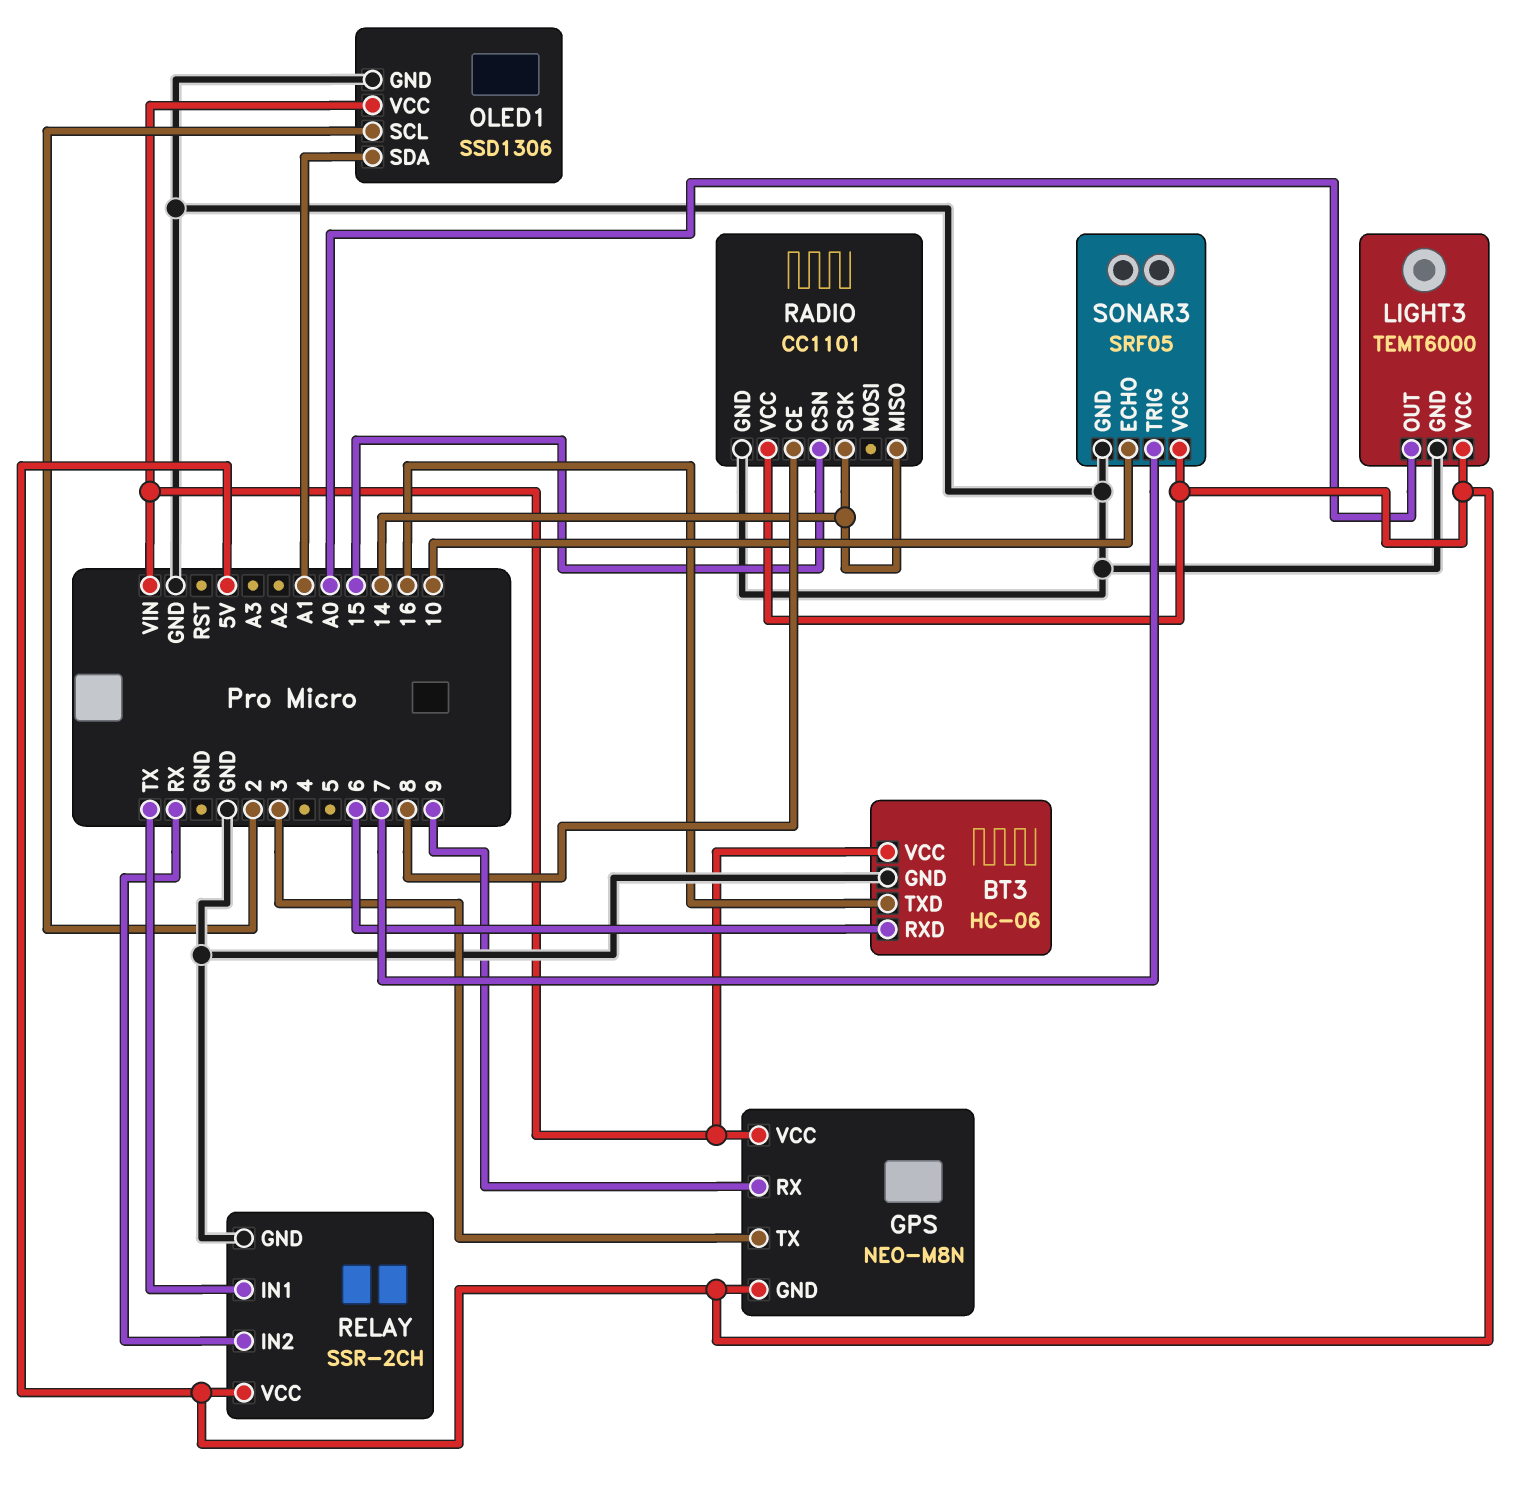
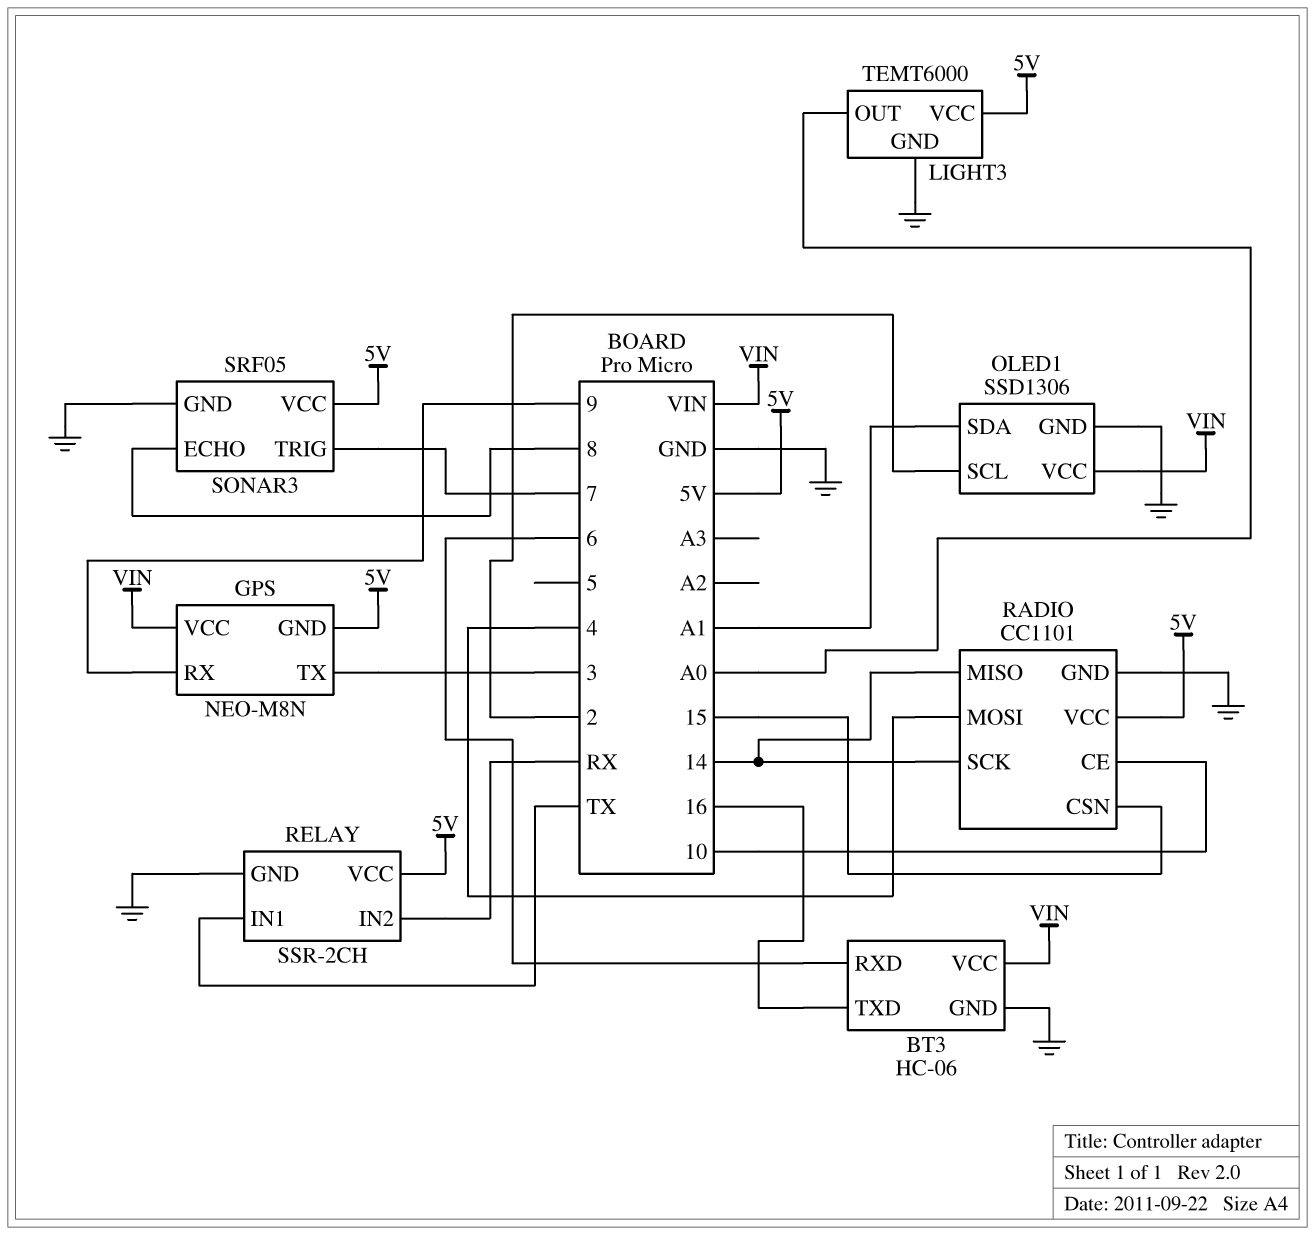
RADIO pin CE: 8 -> 10
RADIO pin MOSI: none -> 4
SONAR3 pin ECHO: 10 -> 8

